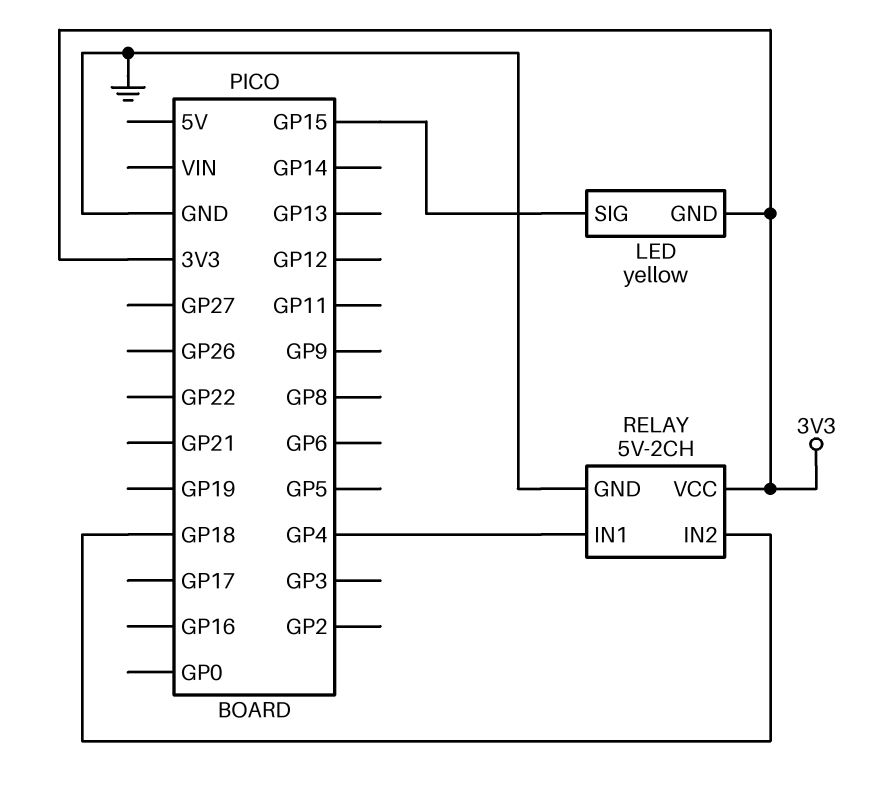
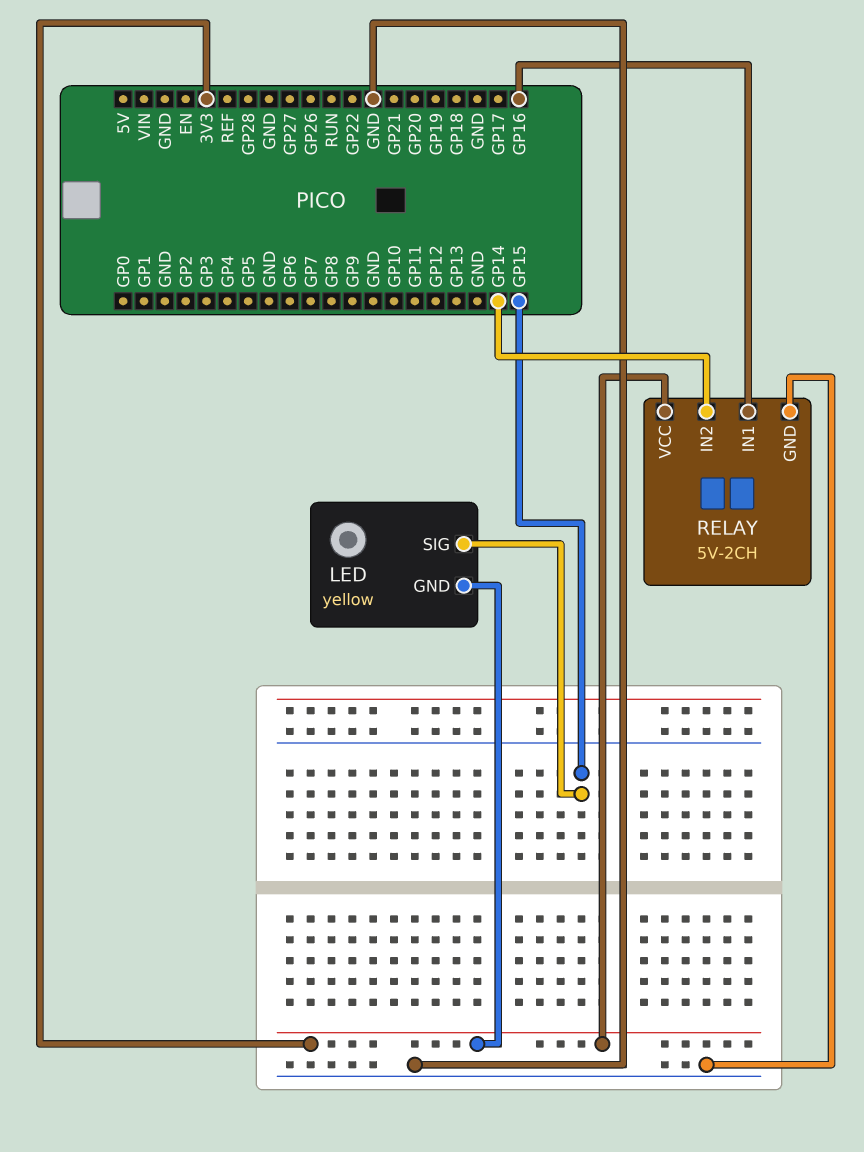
RELAY pin IN1: GP4 -> GP16
RELAY pin IN2: GP18 -> GP14

